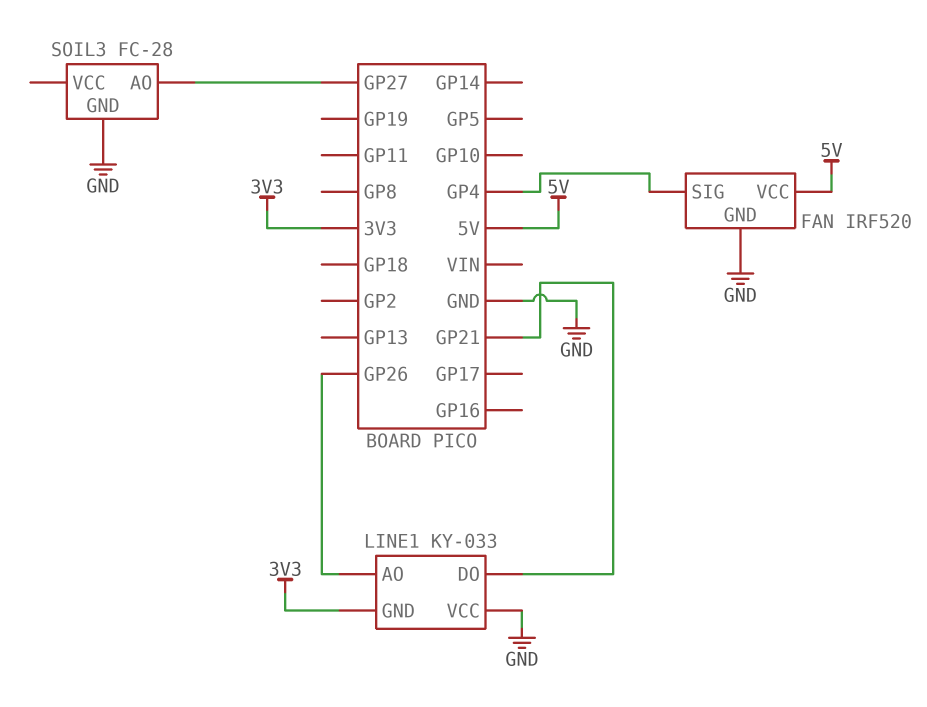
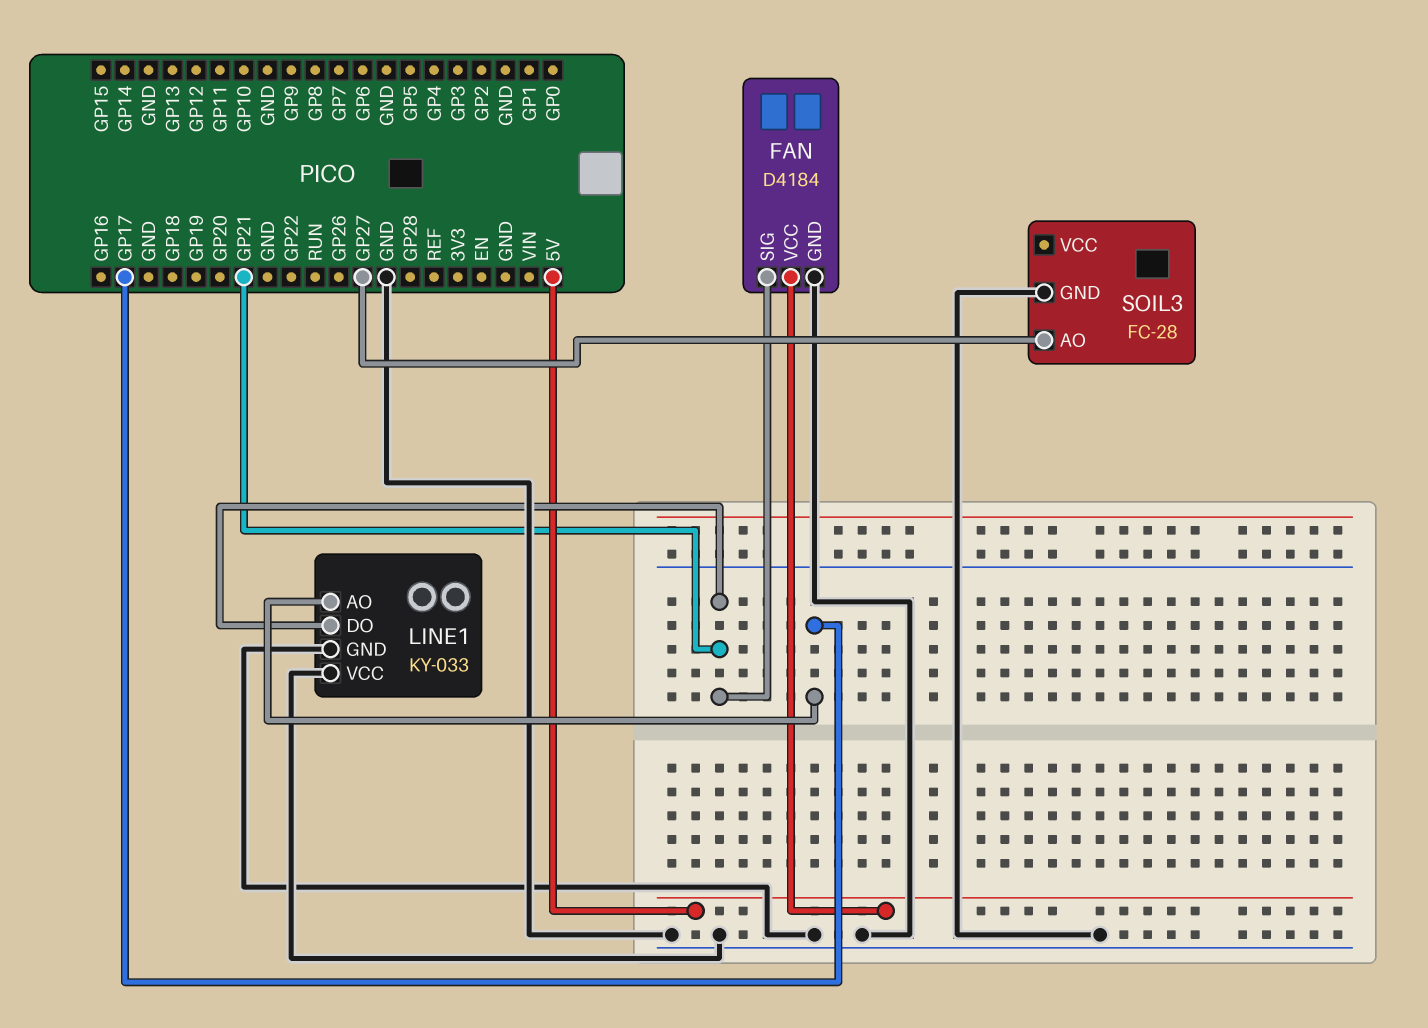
FAN: IRF520 -> D4184
FAN pin SIG: GP4 -> GP21
LINE1 pin AO: GP26 -> GP17
LINE1 pin GND: 3V3 -> GND

